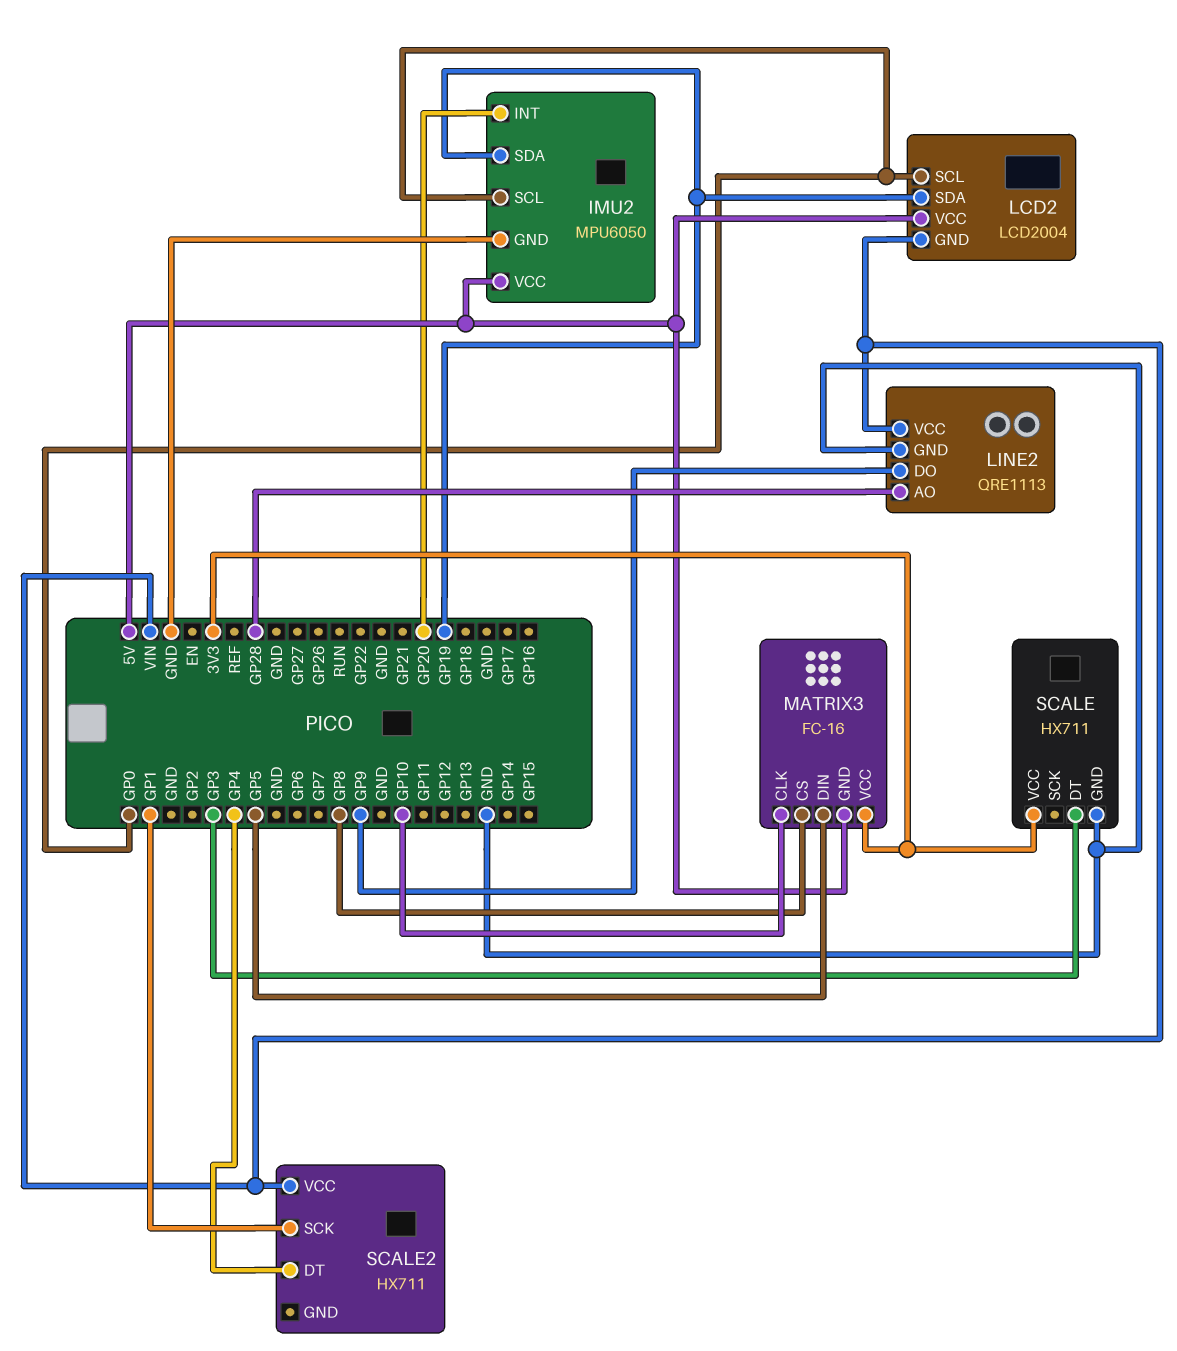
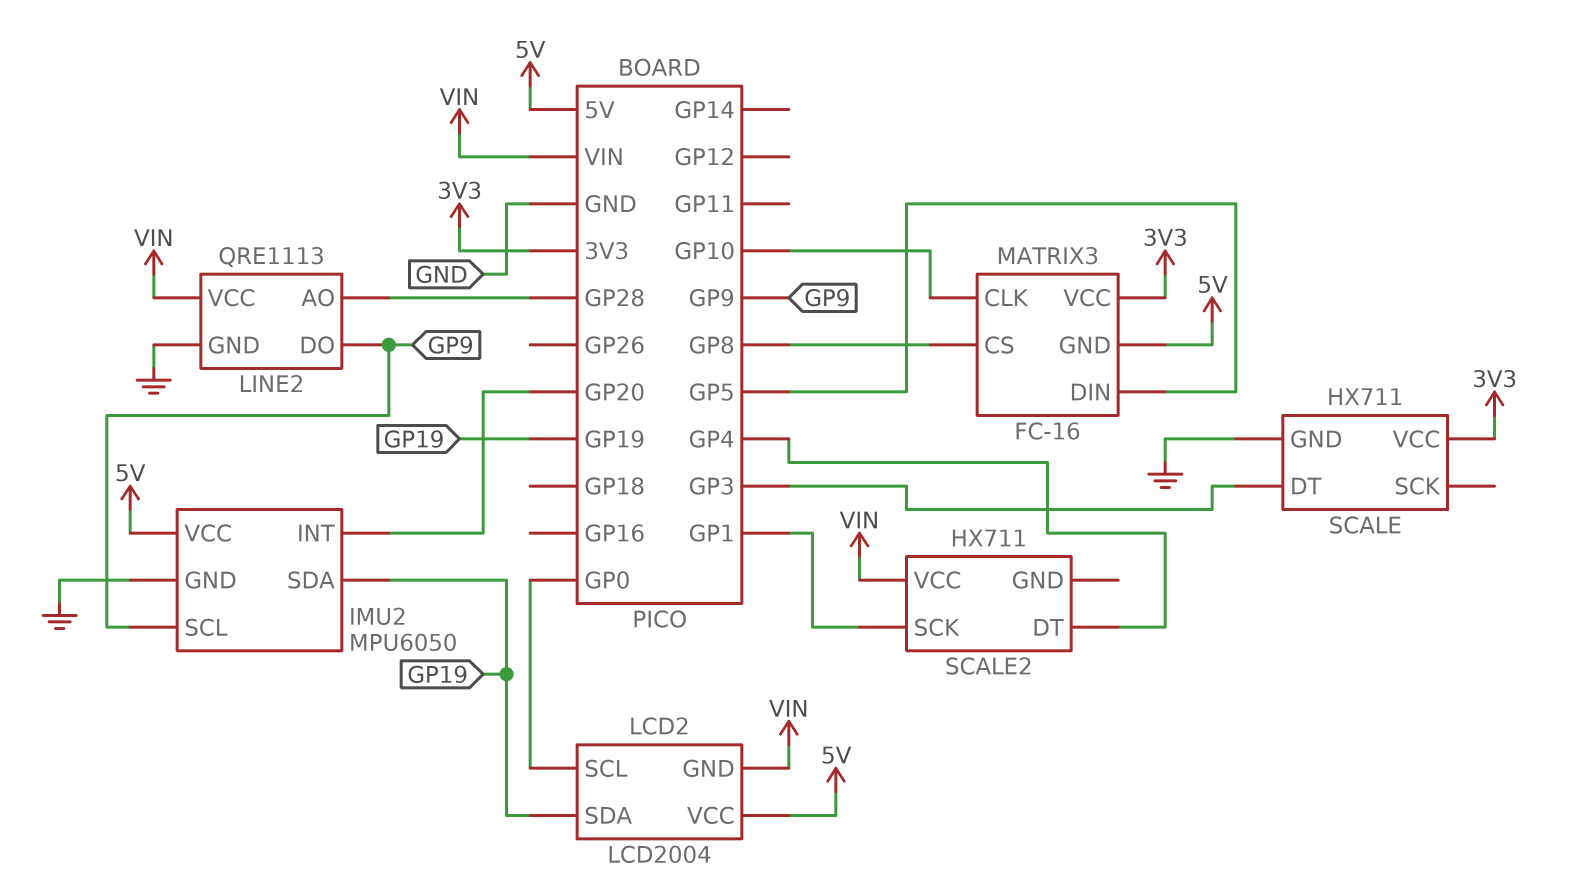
IMU2 pin SCL: GP0 -> GP9

